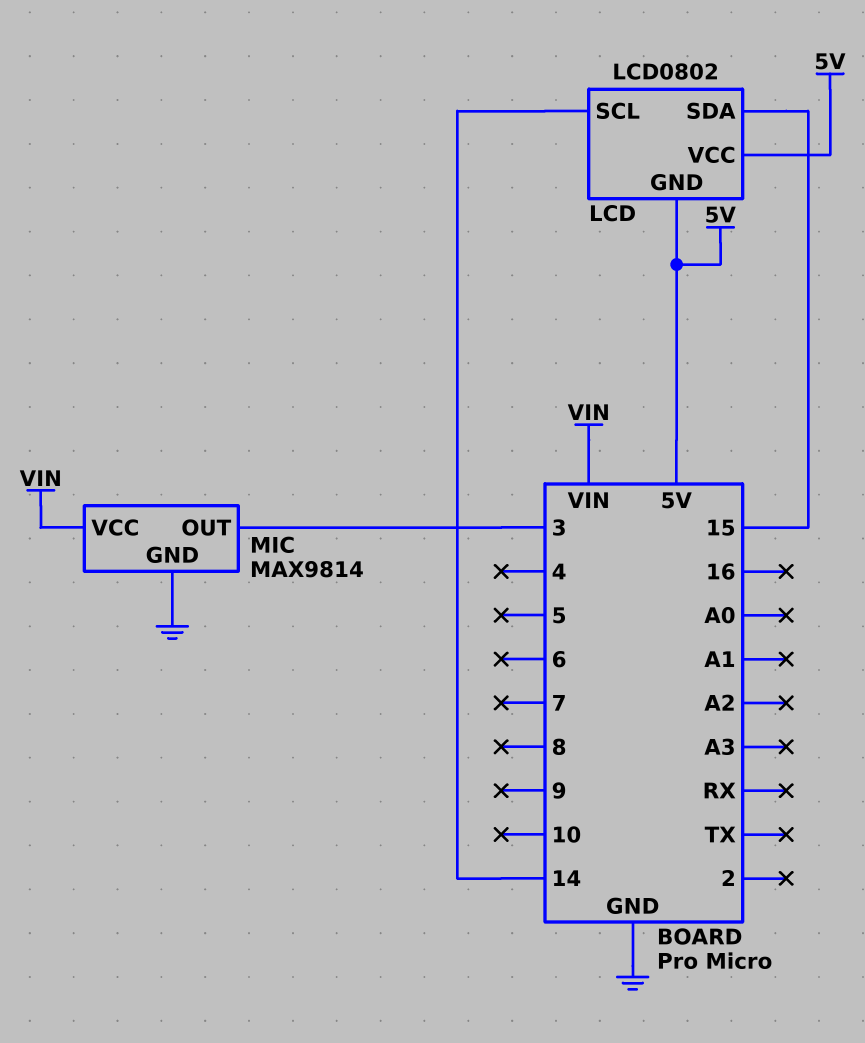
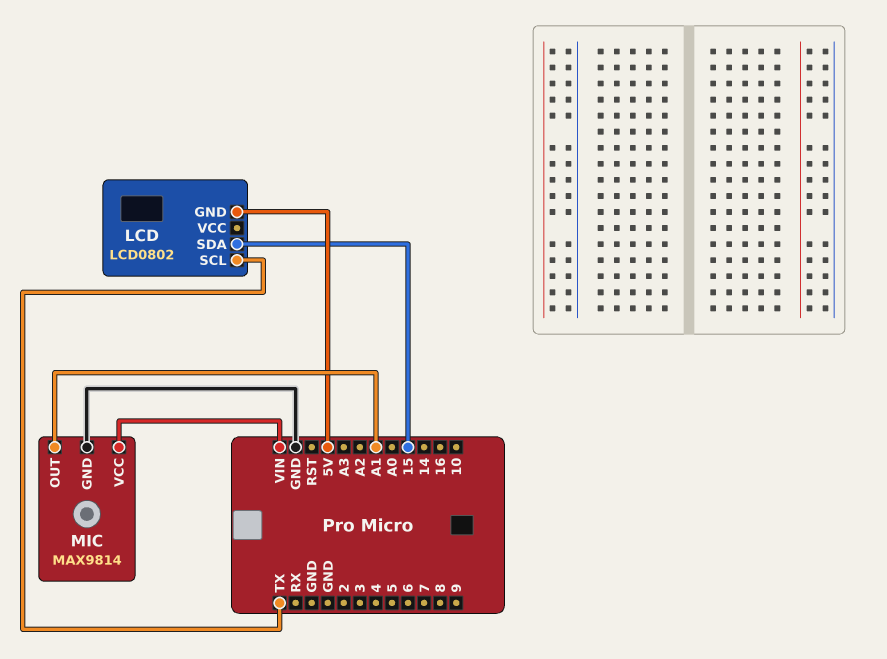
LCD pin SCL: 14 -> TX
LCD pin VCC: 5V -> none
MIC pin OUT: 3 -> A1

